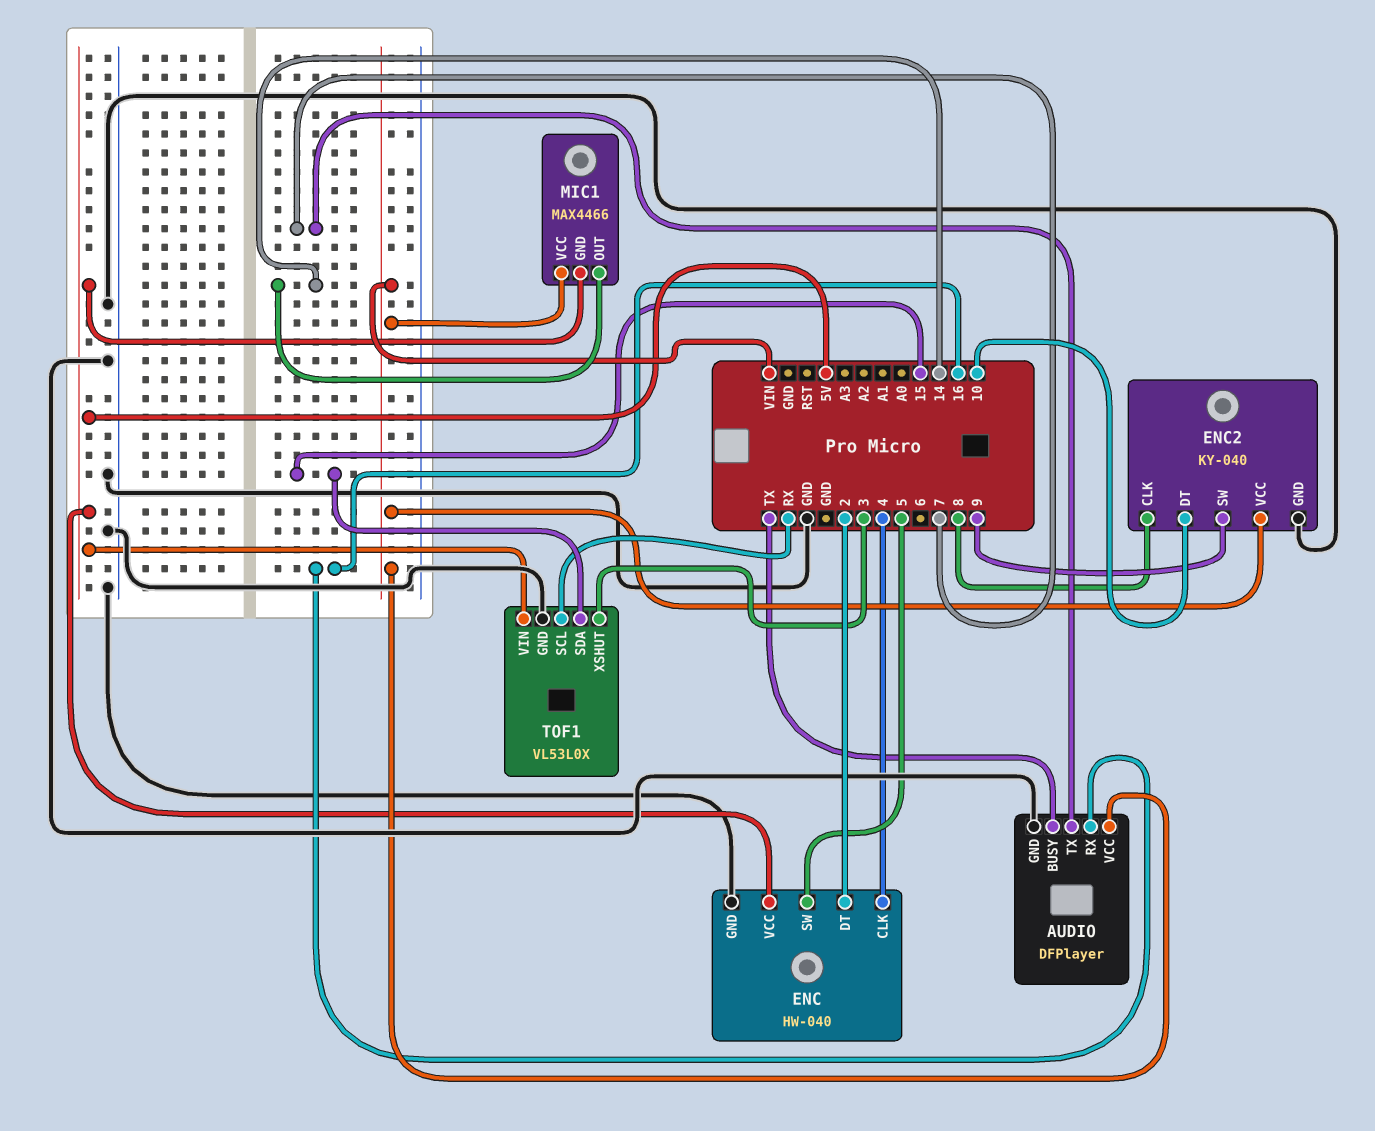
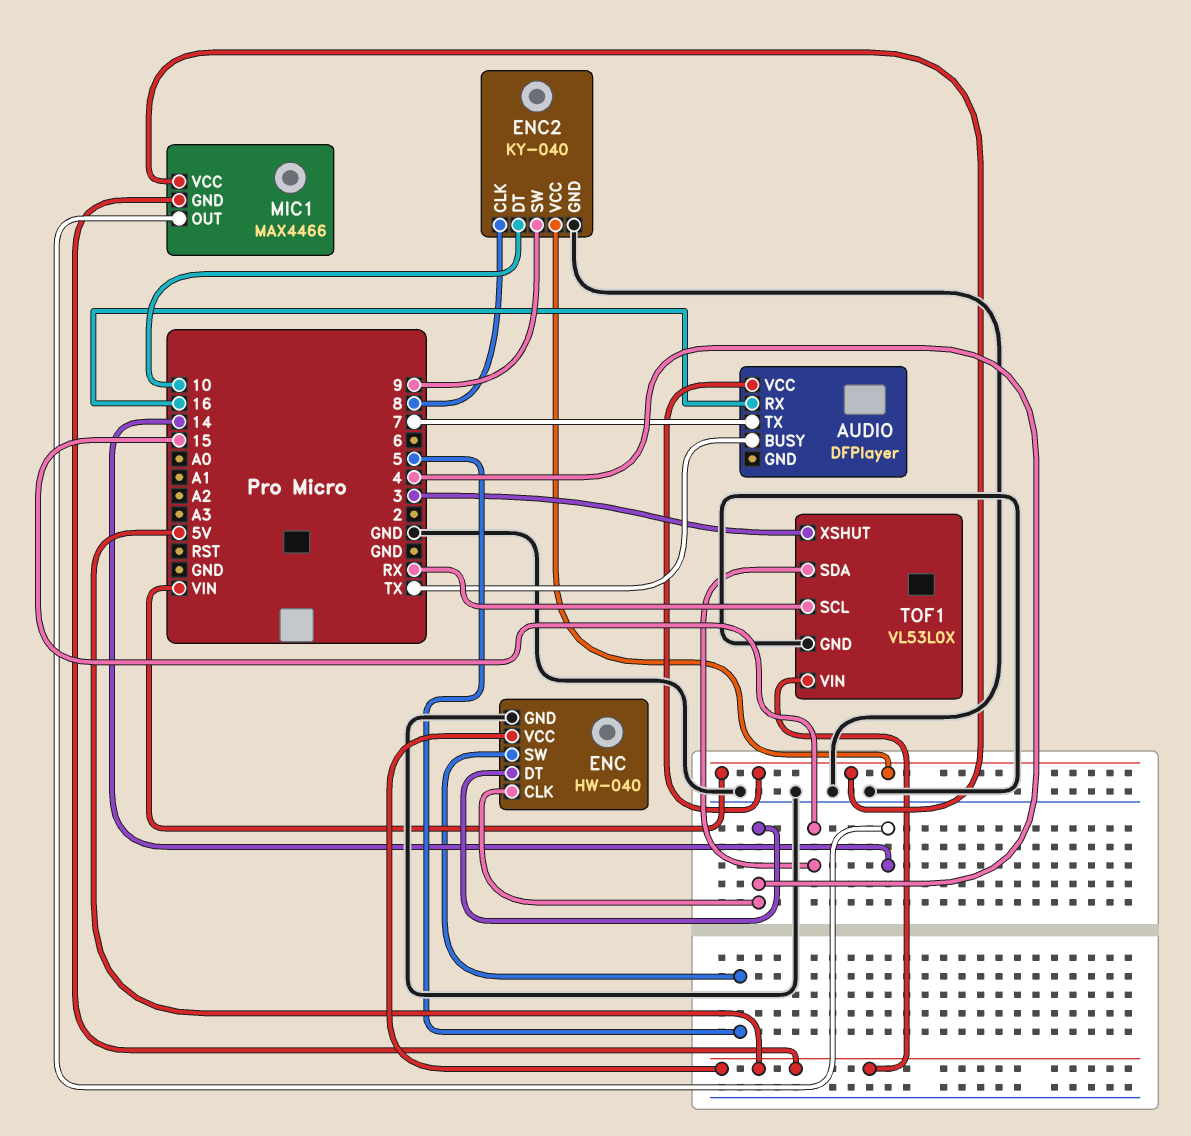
AUDIO pin GND: GND -> none
ENC pin DT: 2 -> 4

